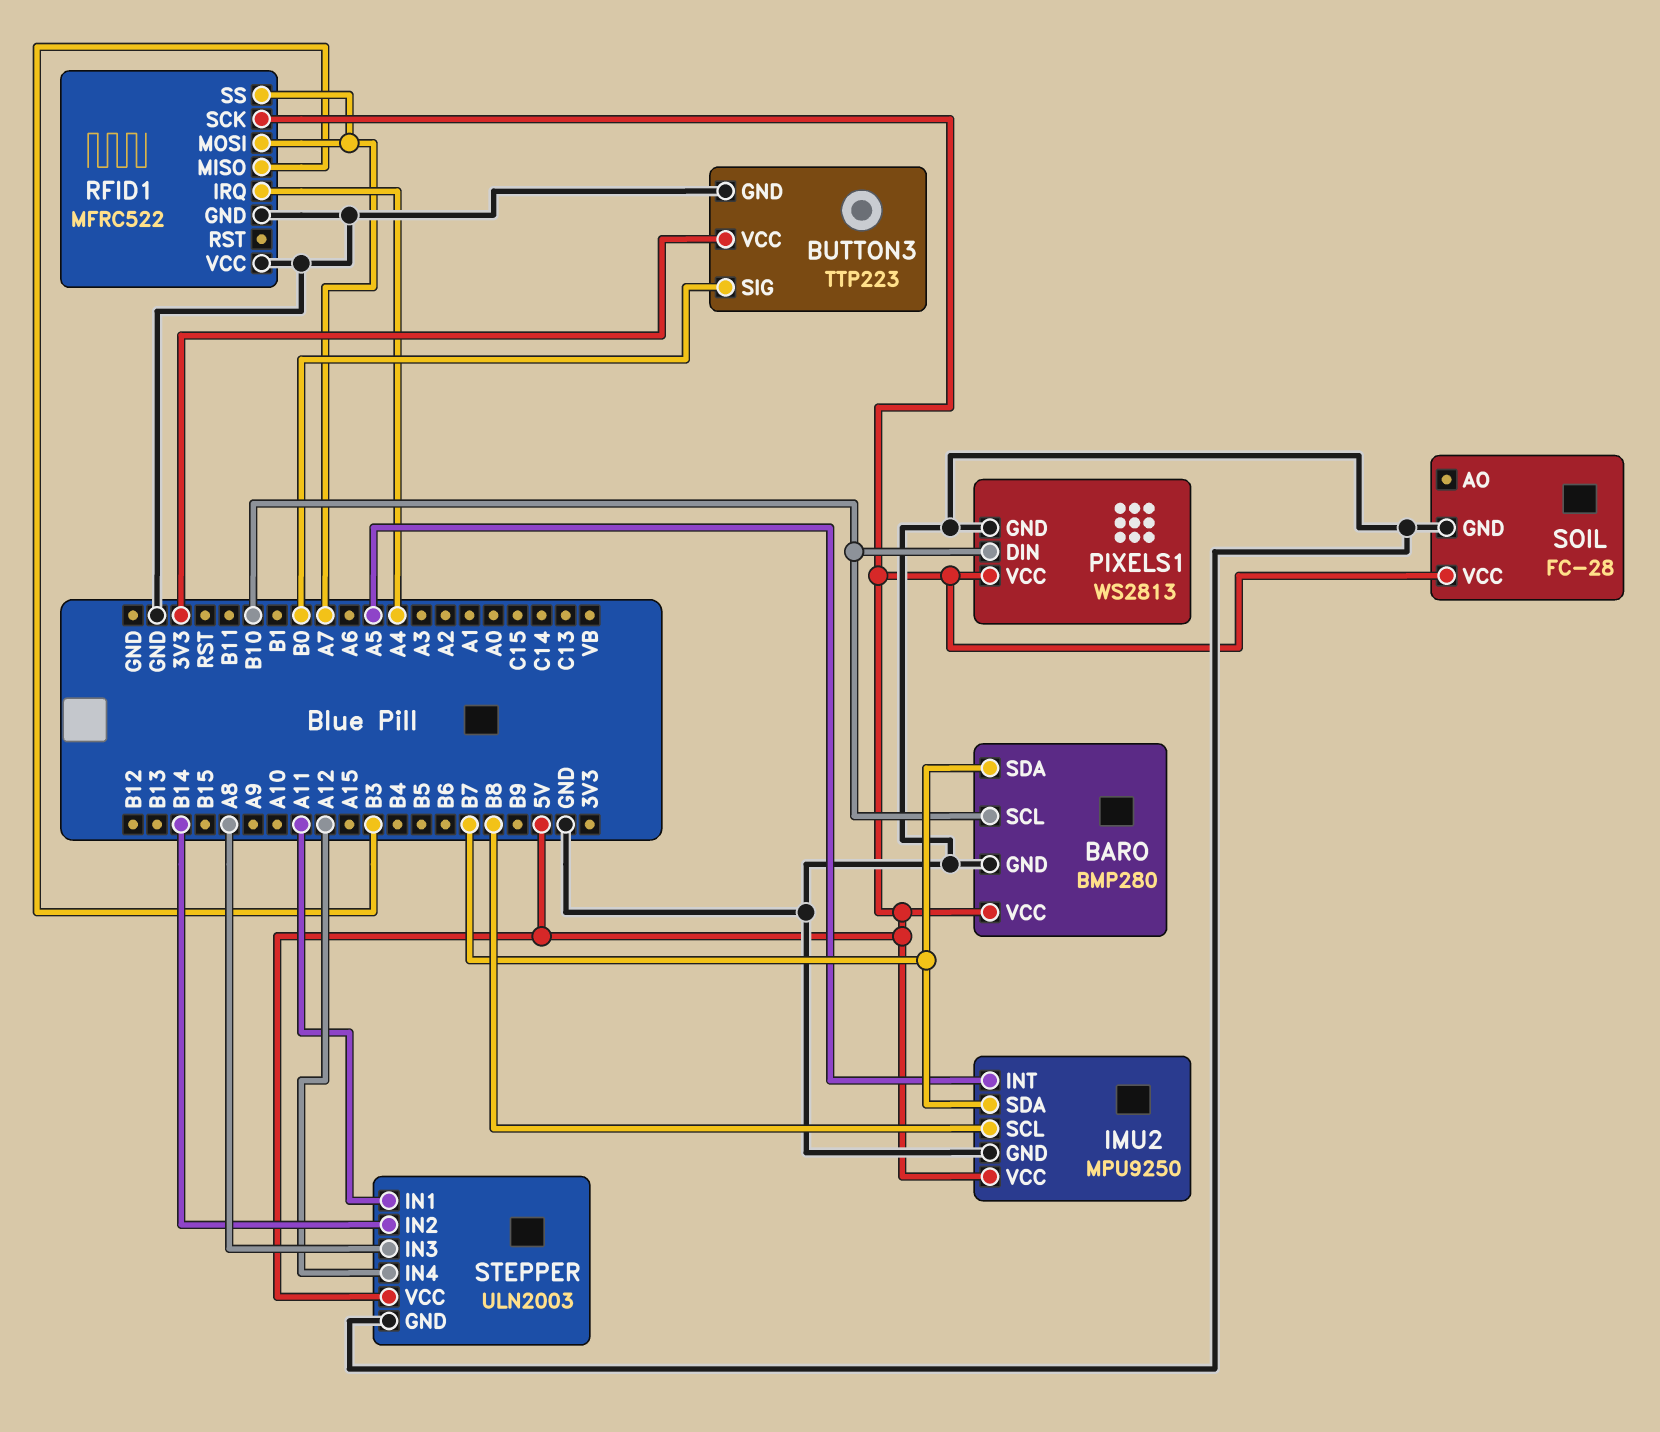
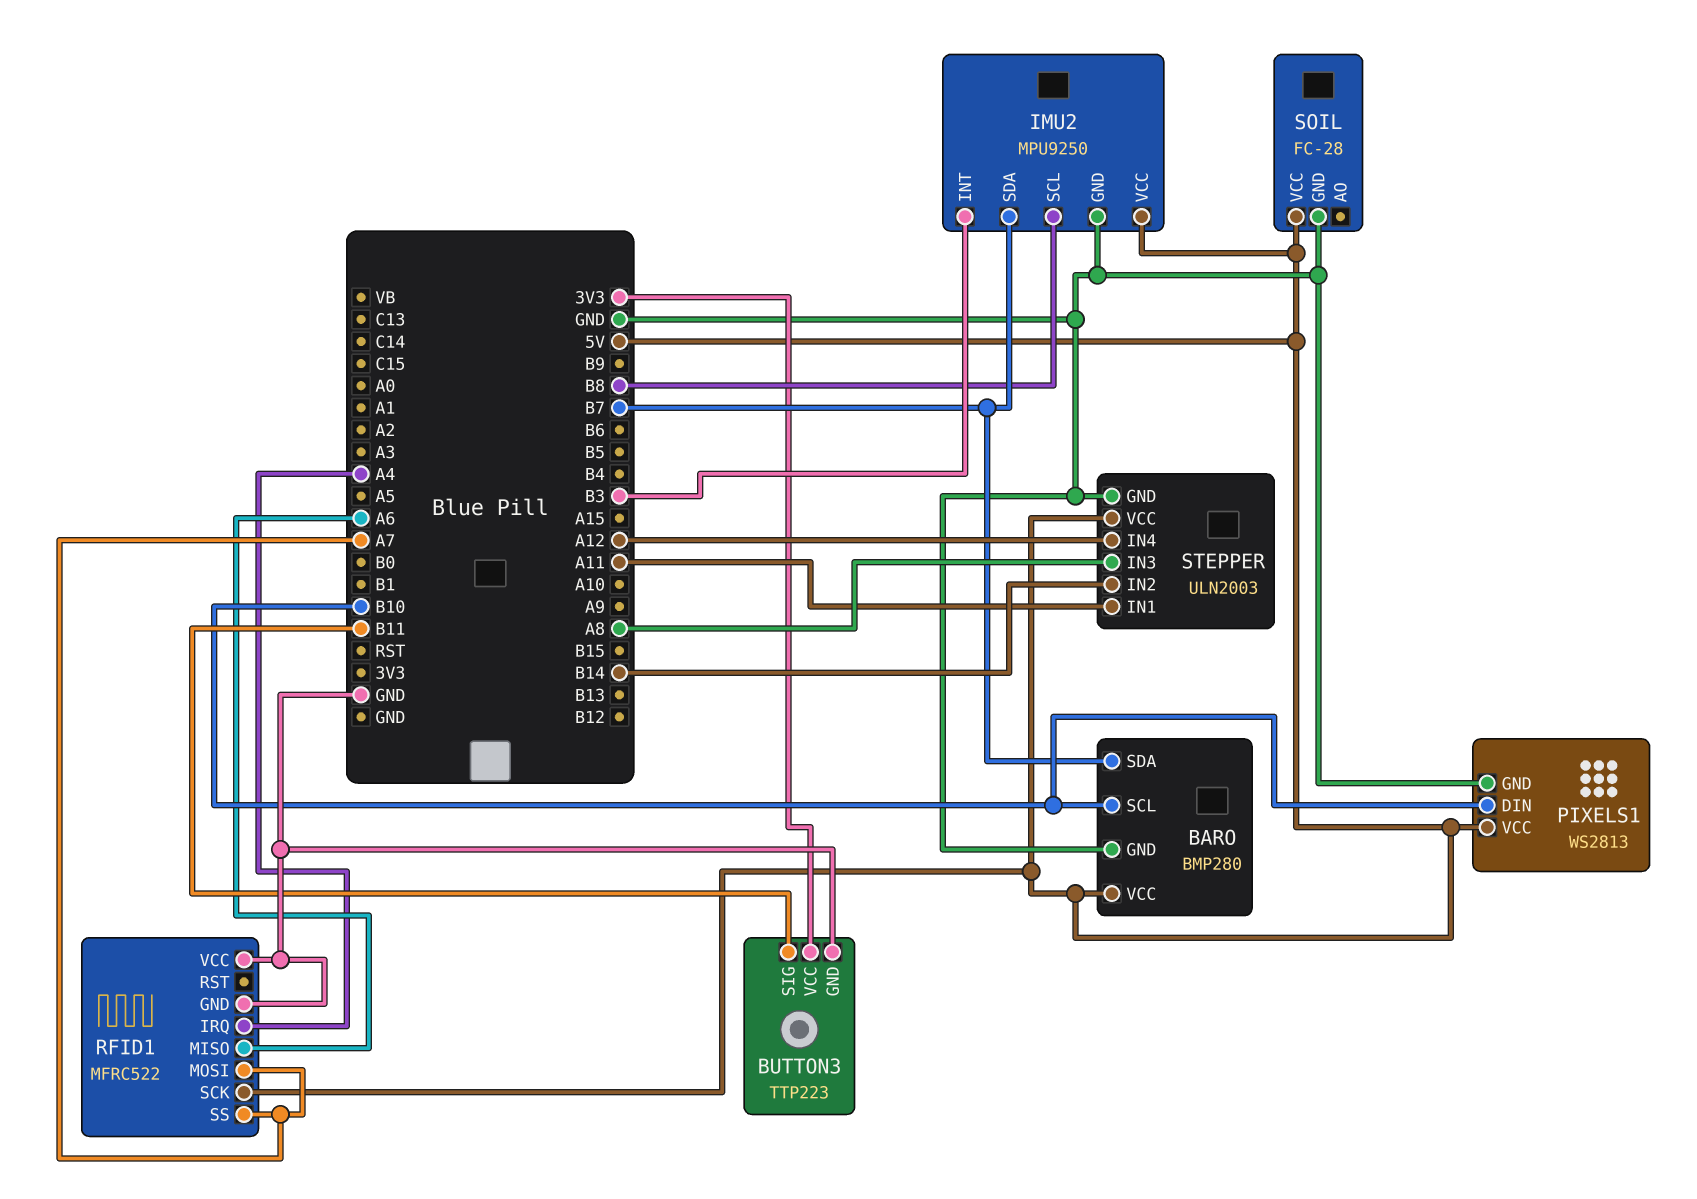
BUTTON3 pin SIG: B0 -> B11
IMU2 pin INT: A5 -> B3
RFID1 pin MISO: B3 -> A6

